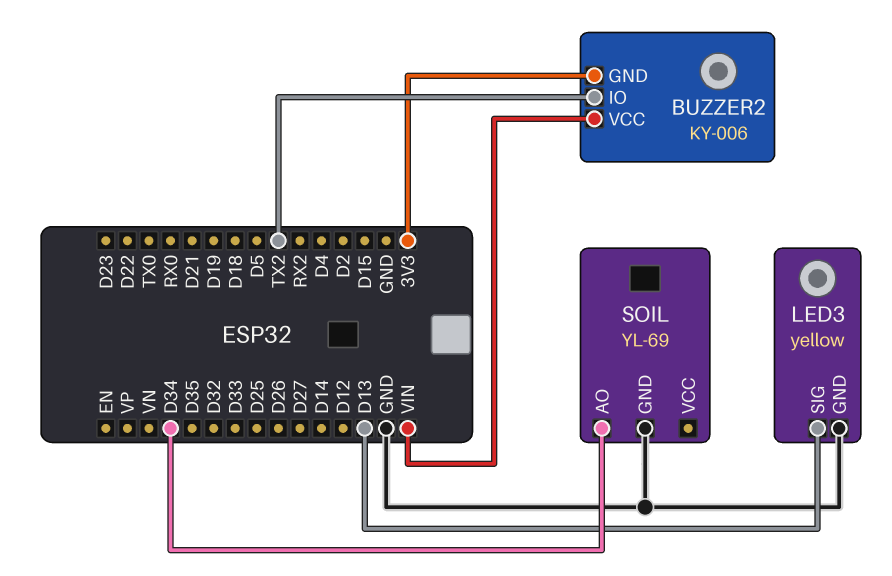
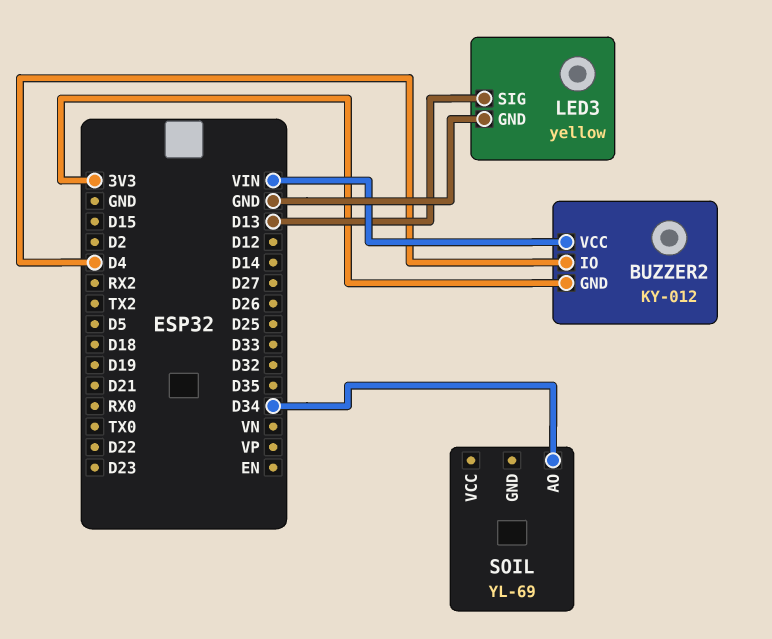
BUZZER2: KY-006 -> KY-012
BUZZER2 pin IO: TX2 -> D4
SOIL pin GND: GND -> none

